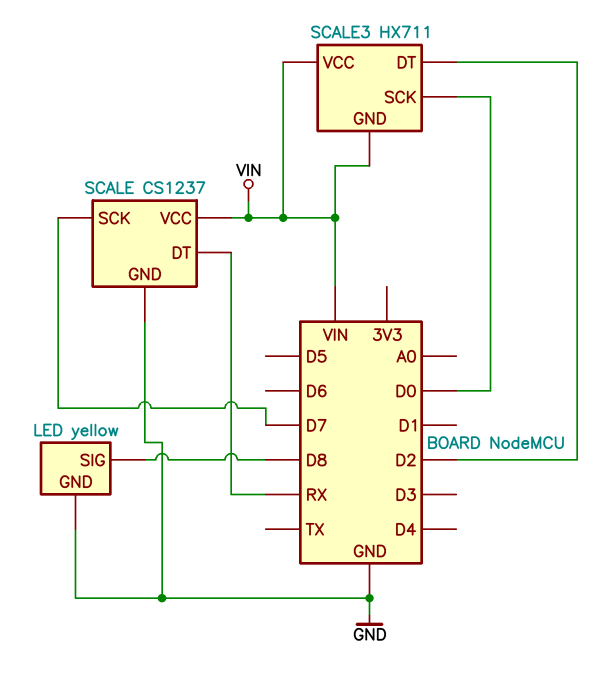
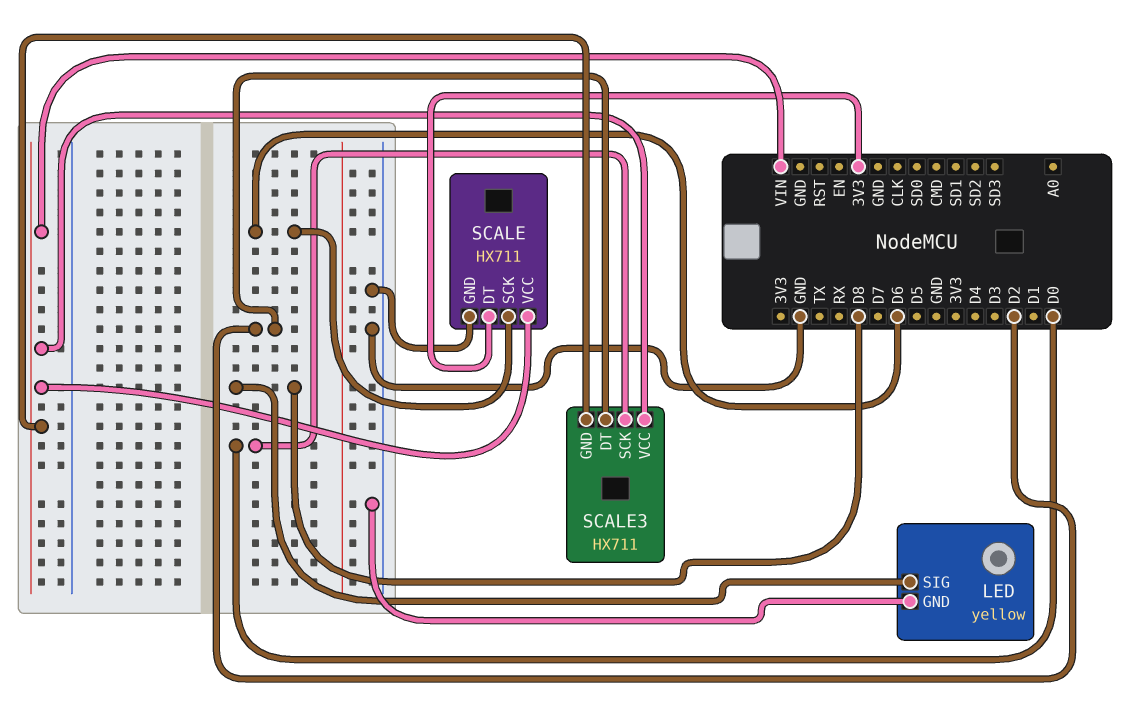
SCALE: CS1237 -> HX711
SCALE pin DT: RX -> 3V3
SCALE pin SCK: D7 -> D6

